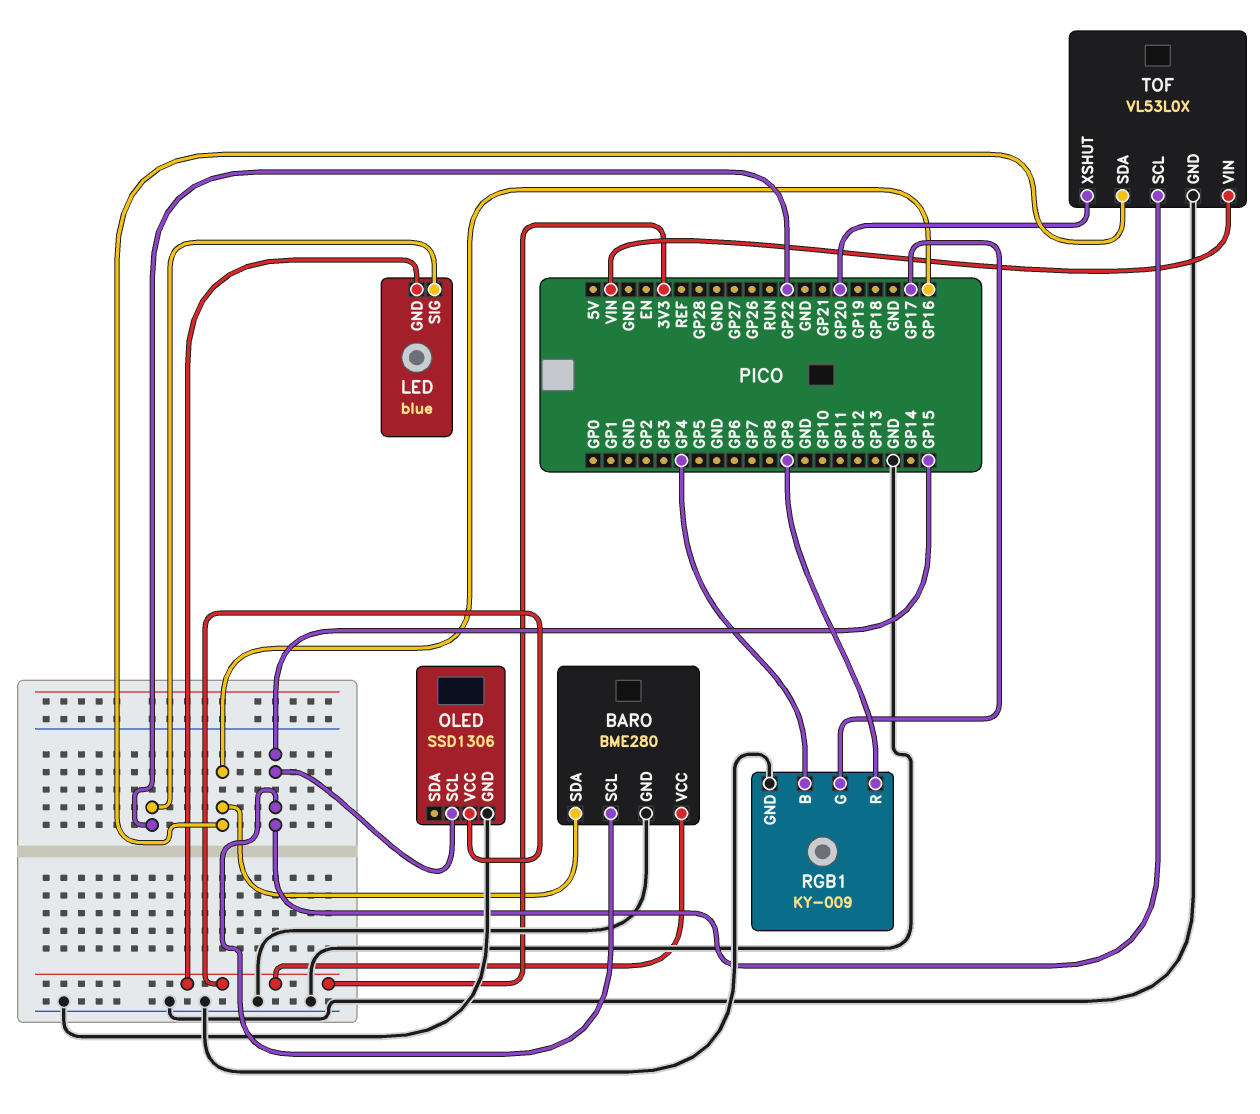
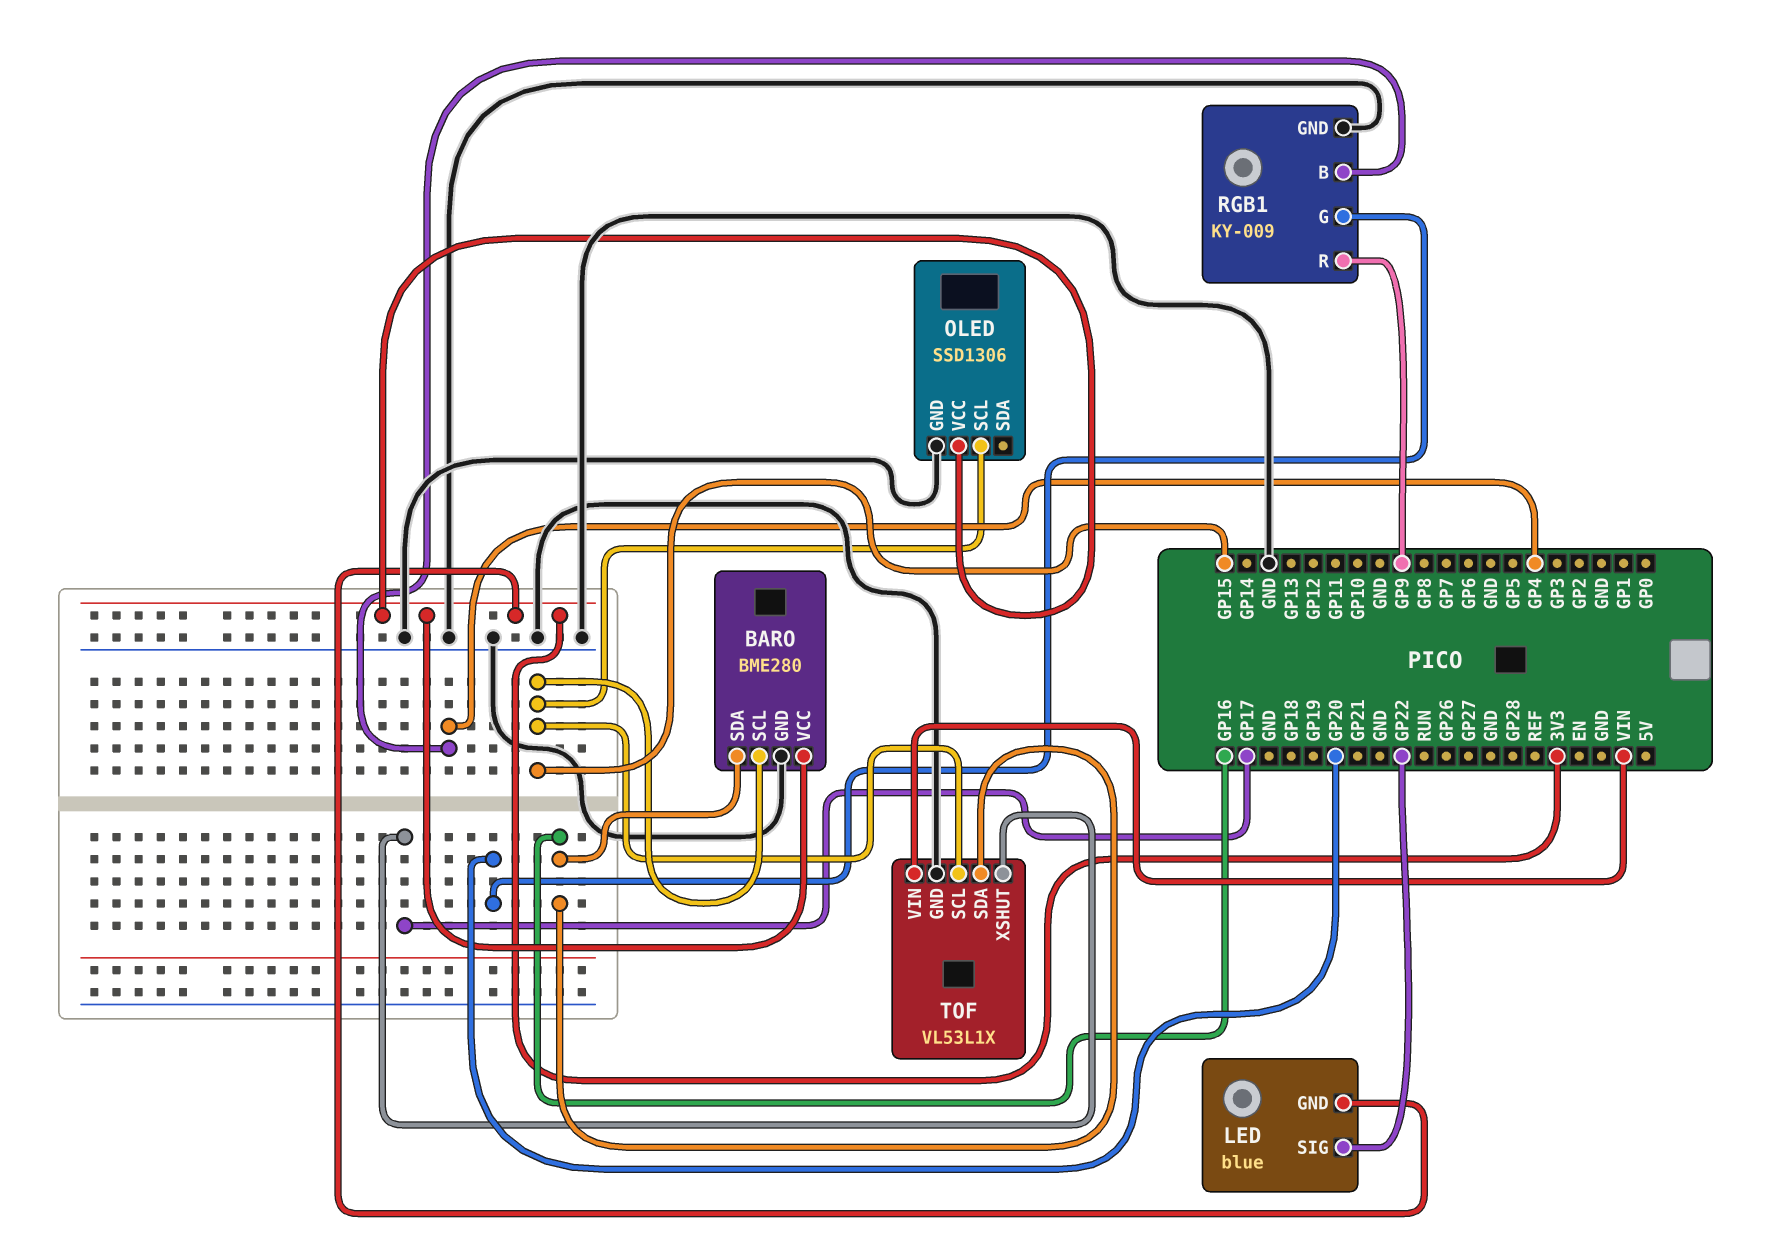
RGB1 pin G: GP17 -> GP20
TOF: VL53L0X -> VL53L1X
TOF pin XSHUT: GP20 -> GP17

